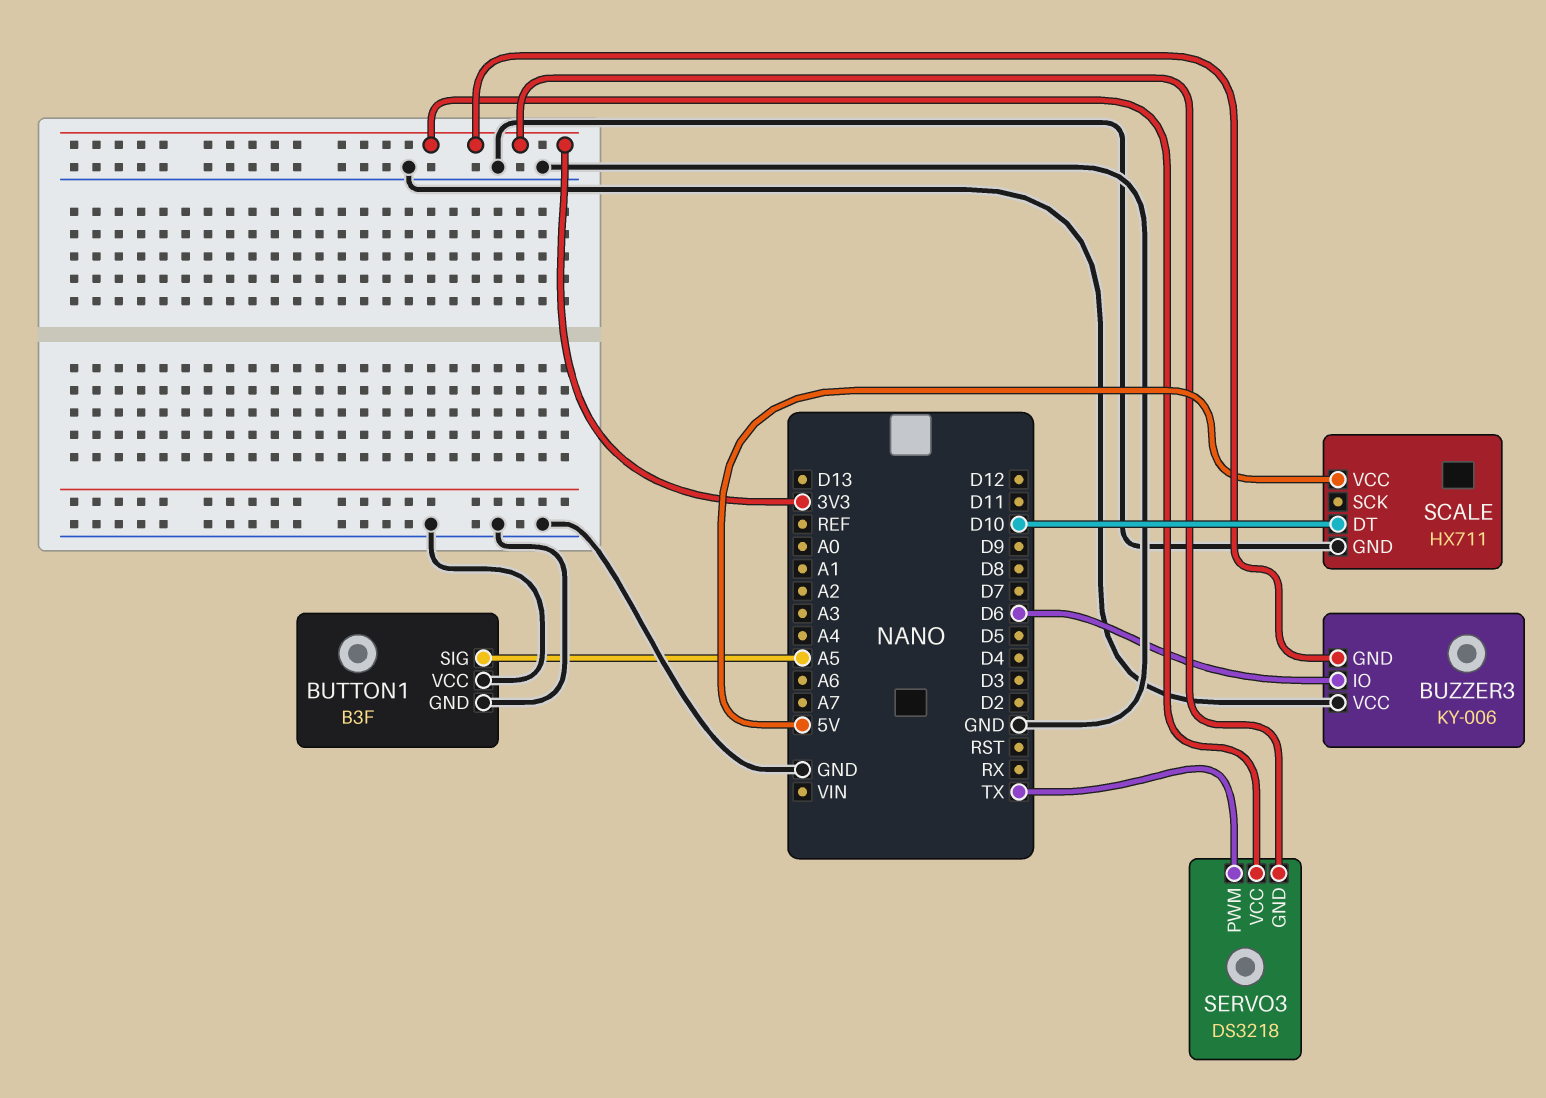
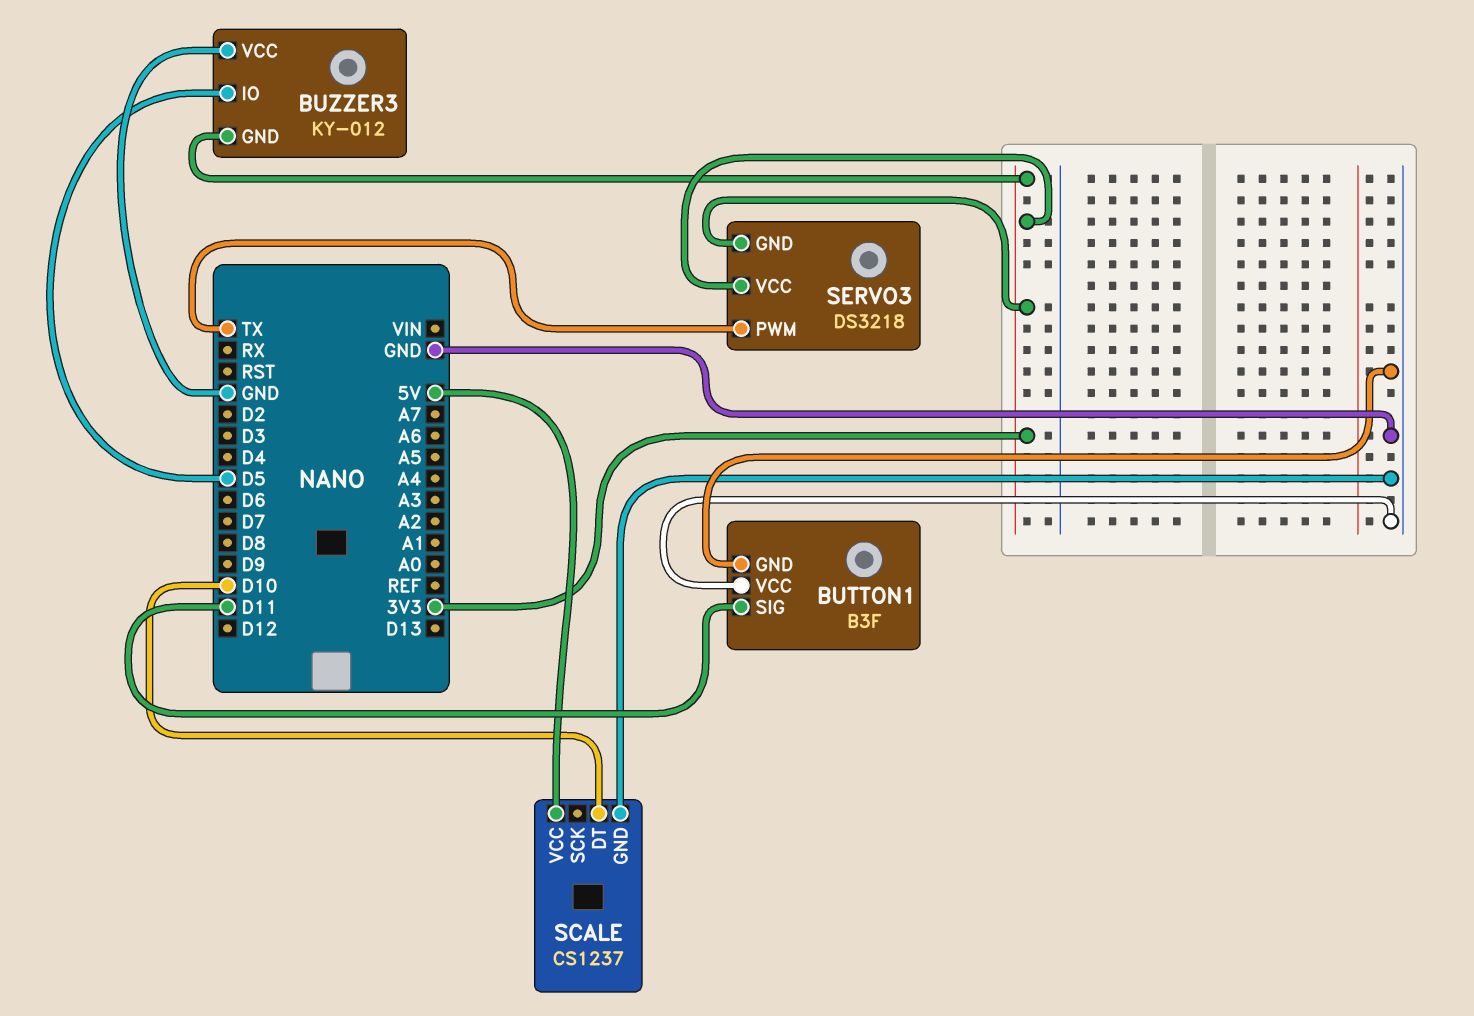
BUTTON1 pin SIG: A5 -> D11
BUZZER3: KY-006 -> KY-012
BUZZER3 pin IO: D6 -> D5
SCALE: HX711 -> CS1237

